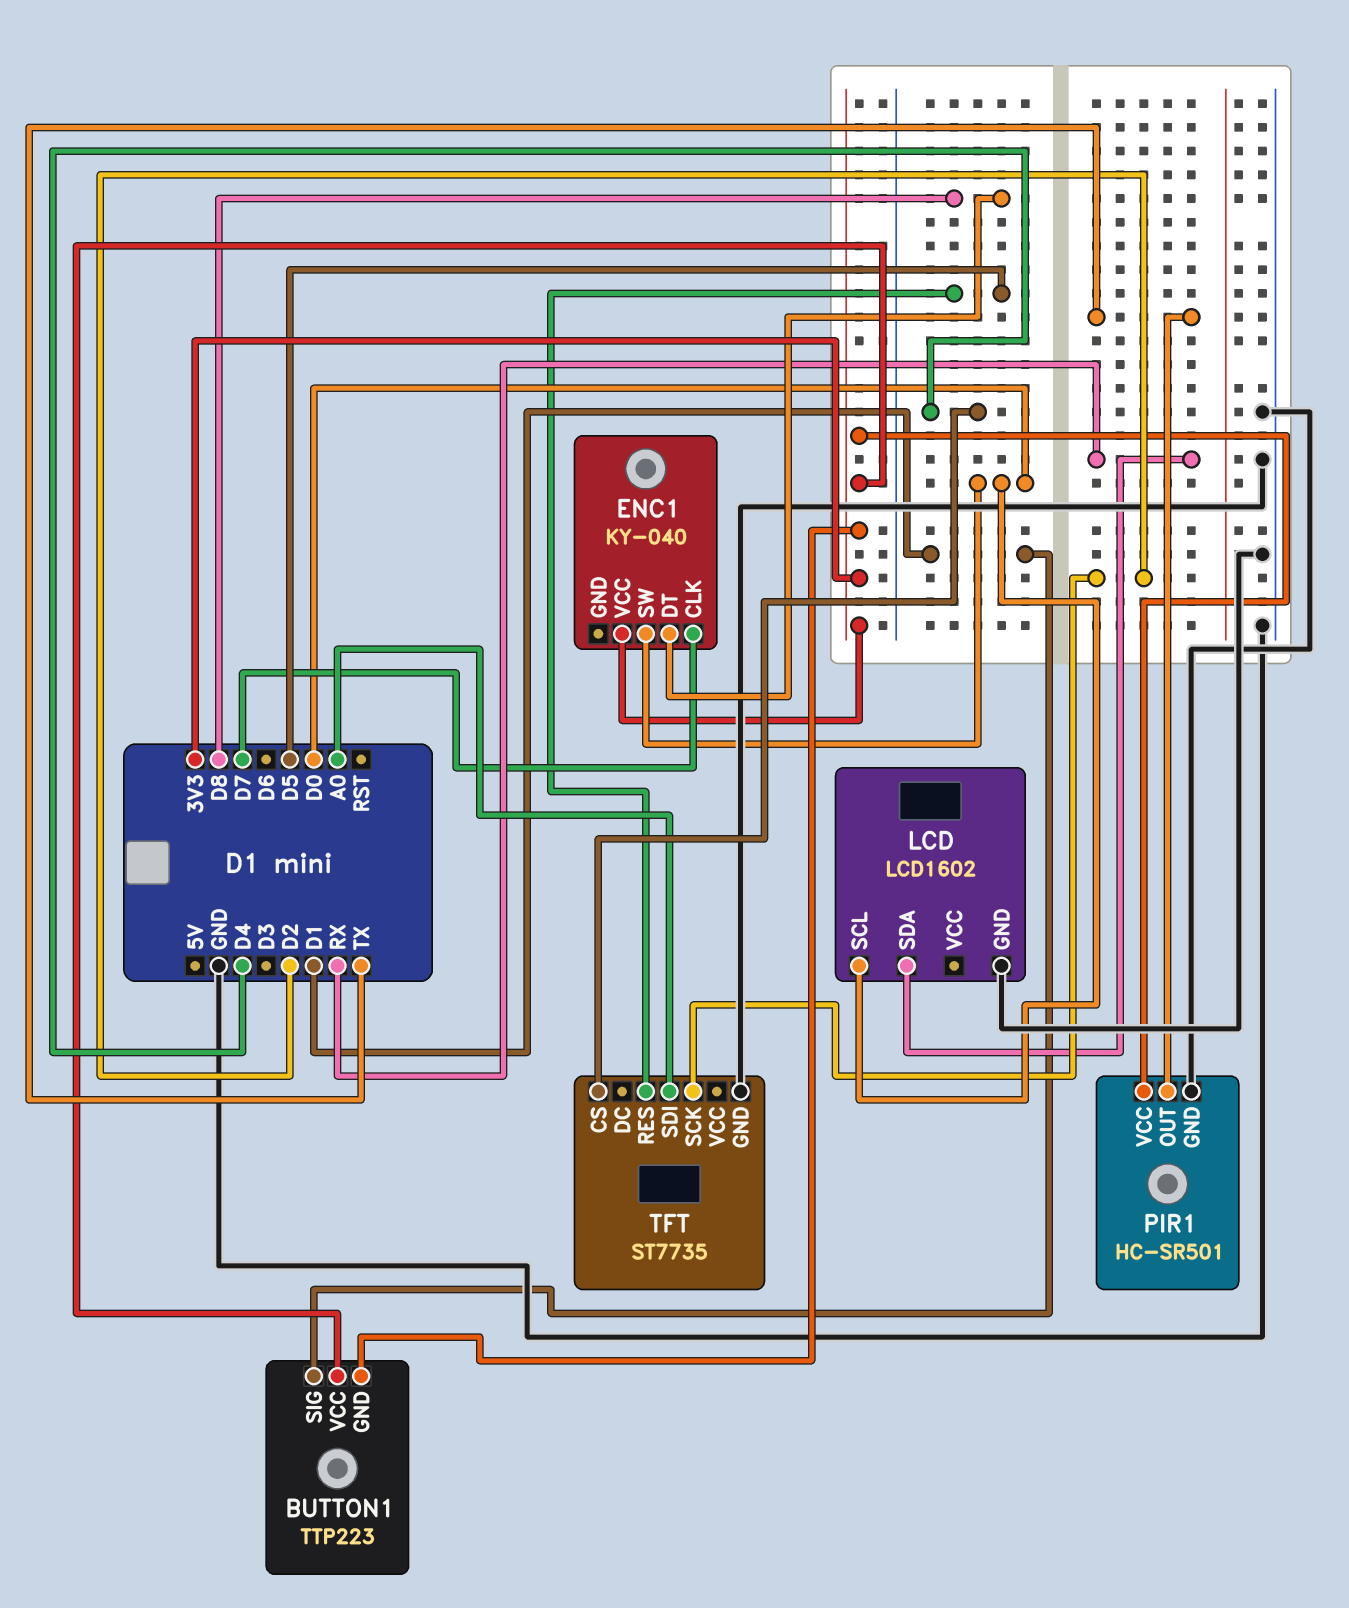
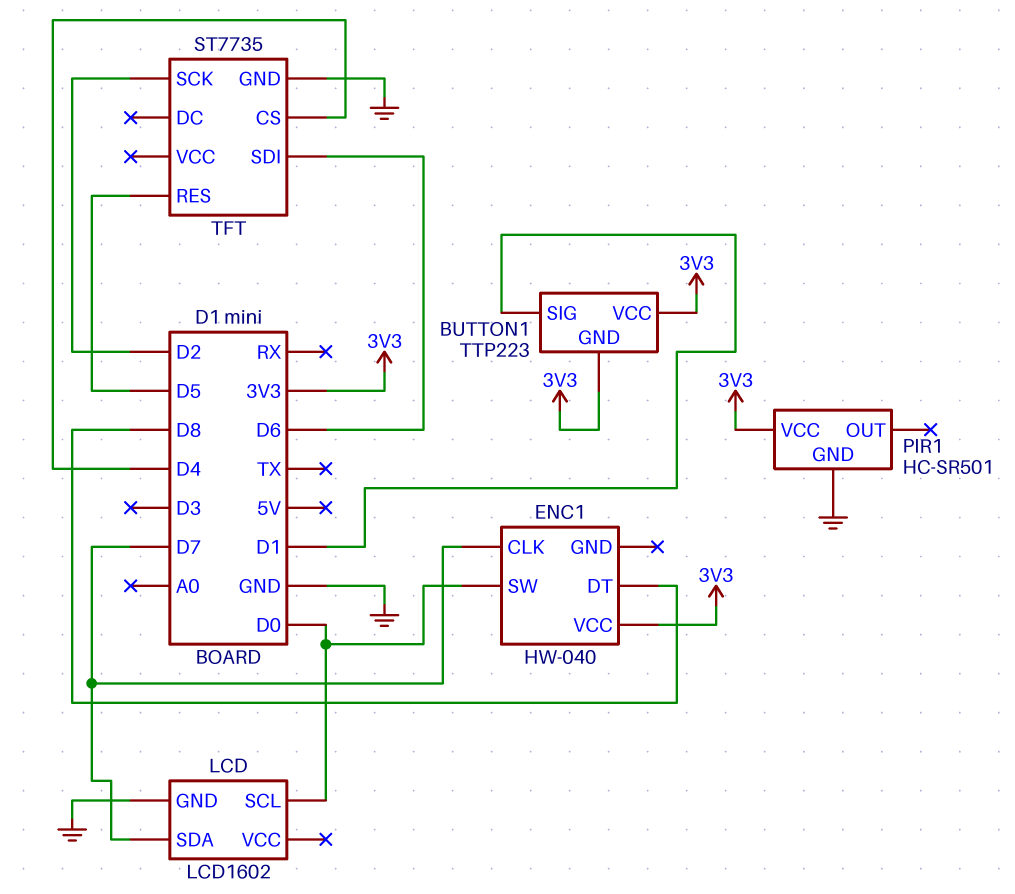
ENC1: KY-040 -> HW-040
LCD pin SDA: RX -> D7
PIR1 pin OUT: TX -> none
TFT pin SDI: A0 -> D6

